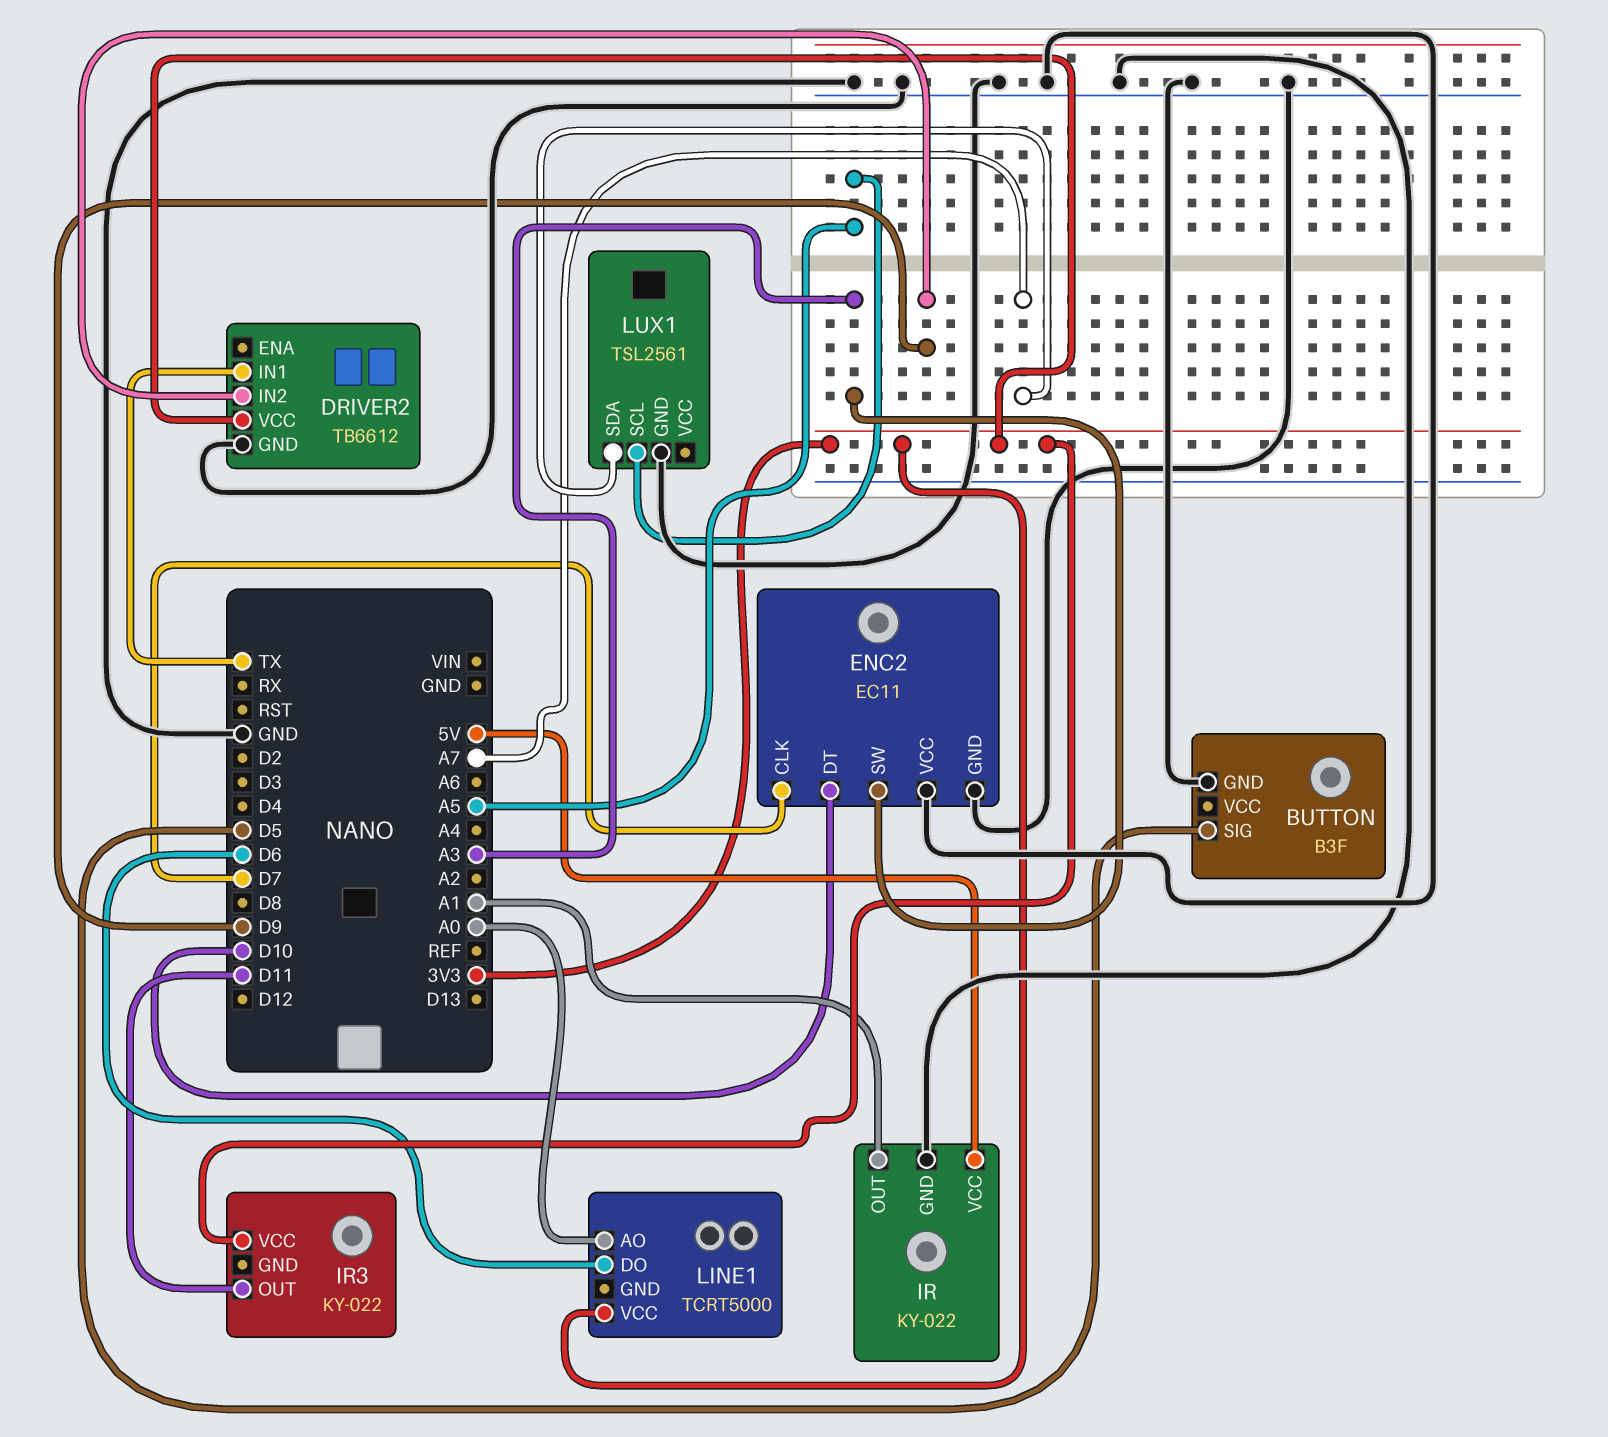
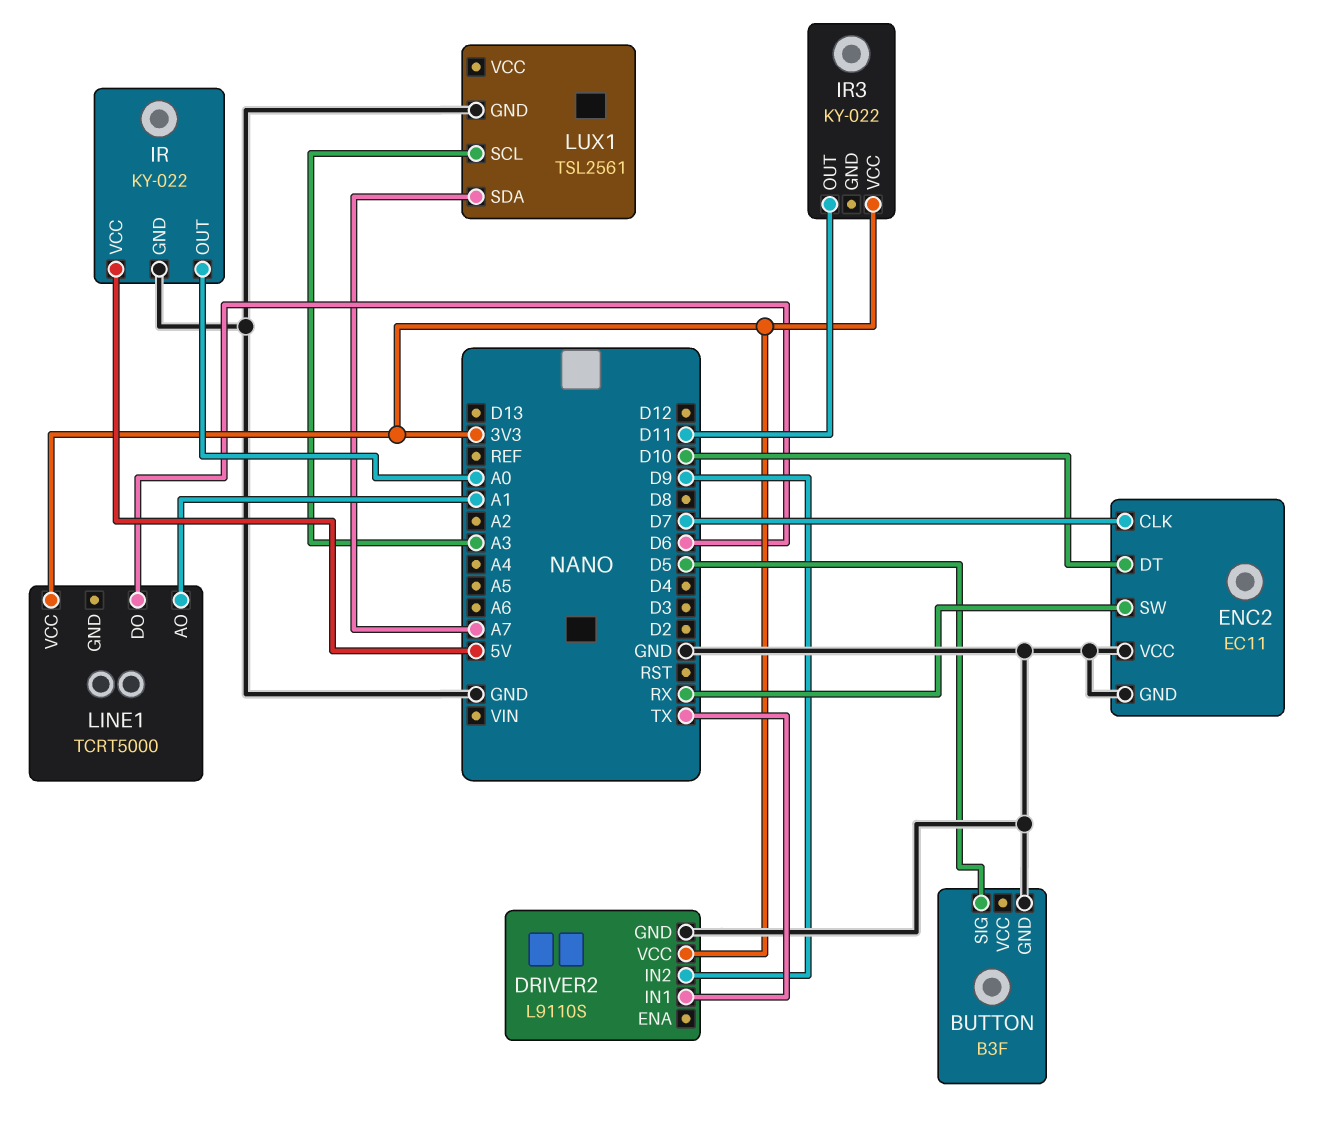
DRIVER2: TB6612 -> L9110S
ENC2 pin SW: A3 -> RX
IR pin OUT: A1 -> A0
LINE1 pin AO: A0 -> A1
LUX1 pin SCL: A5 -> A3

